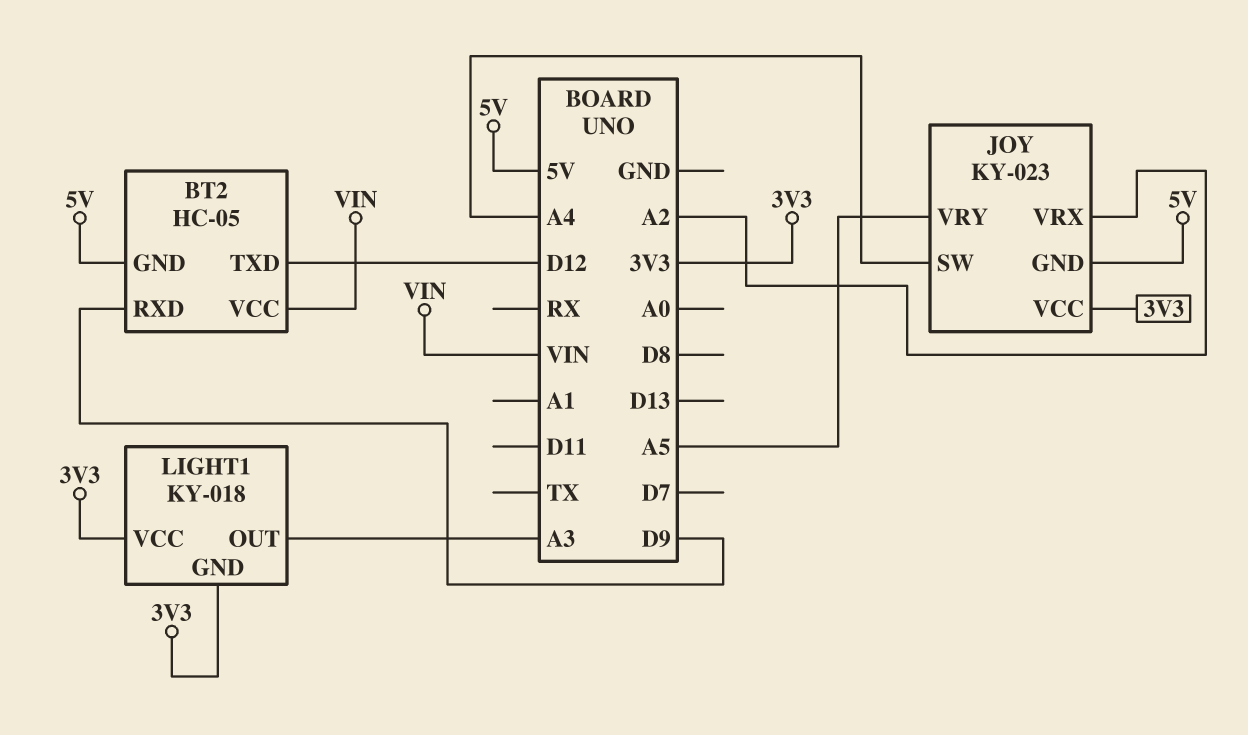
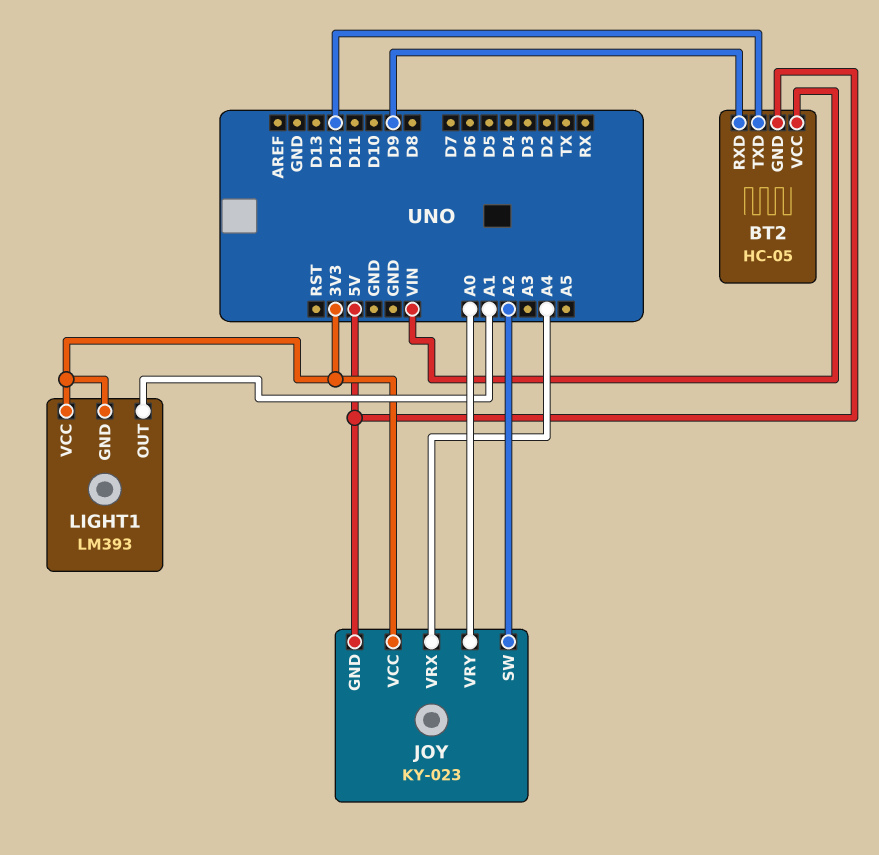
JOY pin SW: A4 -> A2
JOY pin VRX: A2 -> A4
JOY pin VRY: A5 -> A0
LIGHT1: KY-018 -> LM393
LIGHT1 pin OUT: A3 -> A1

